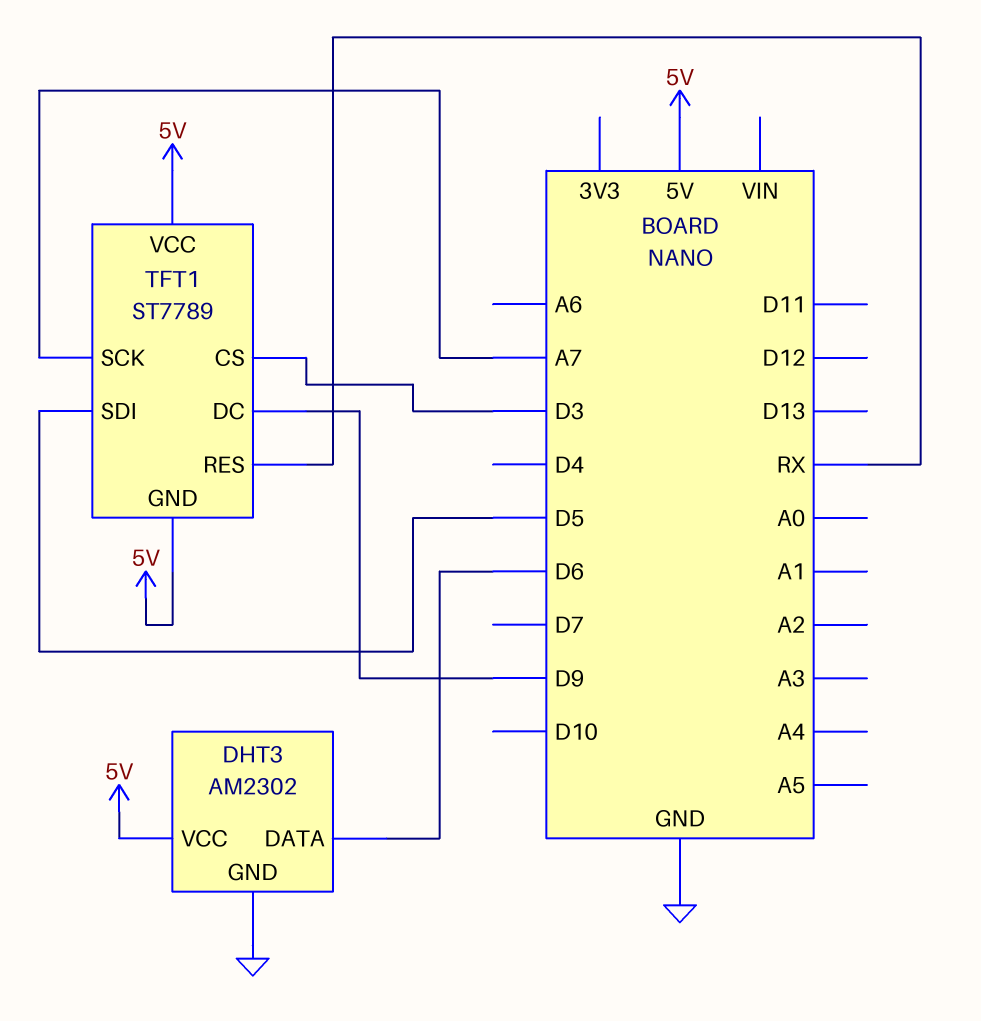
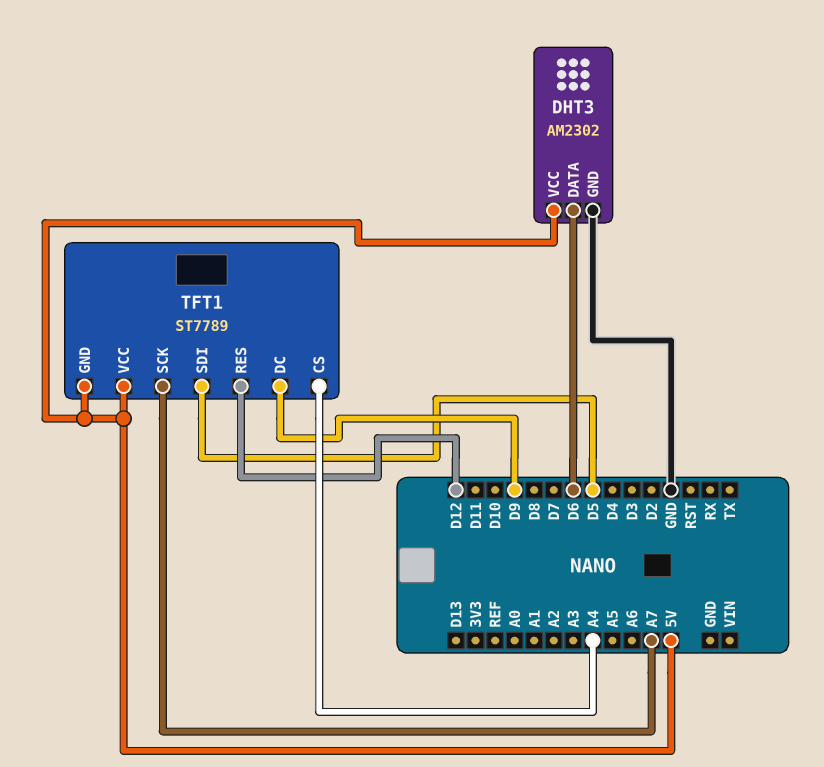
TFT1 pin CS: D3 -> A4
TFT1 pin RES: RX -> D12

